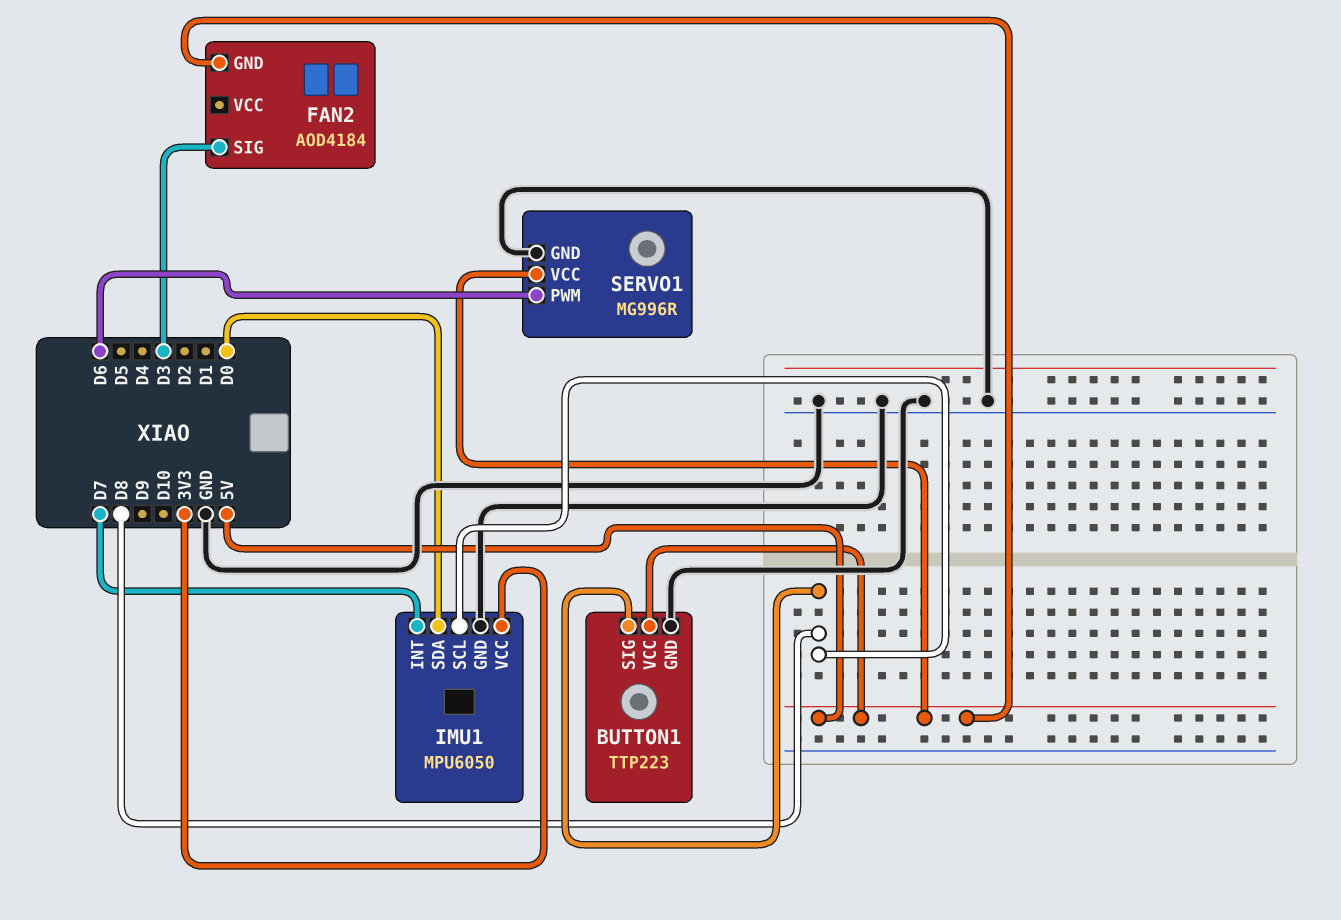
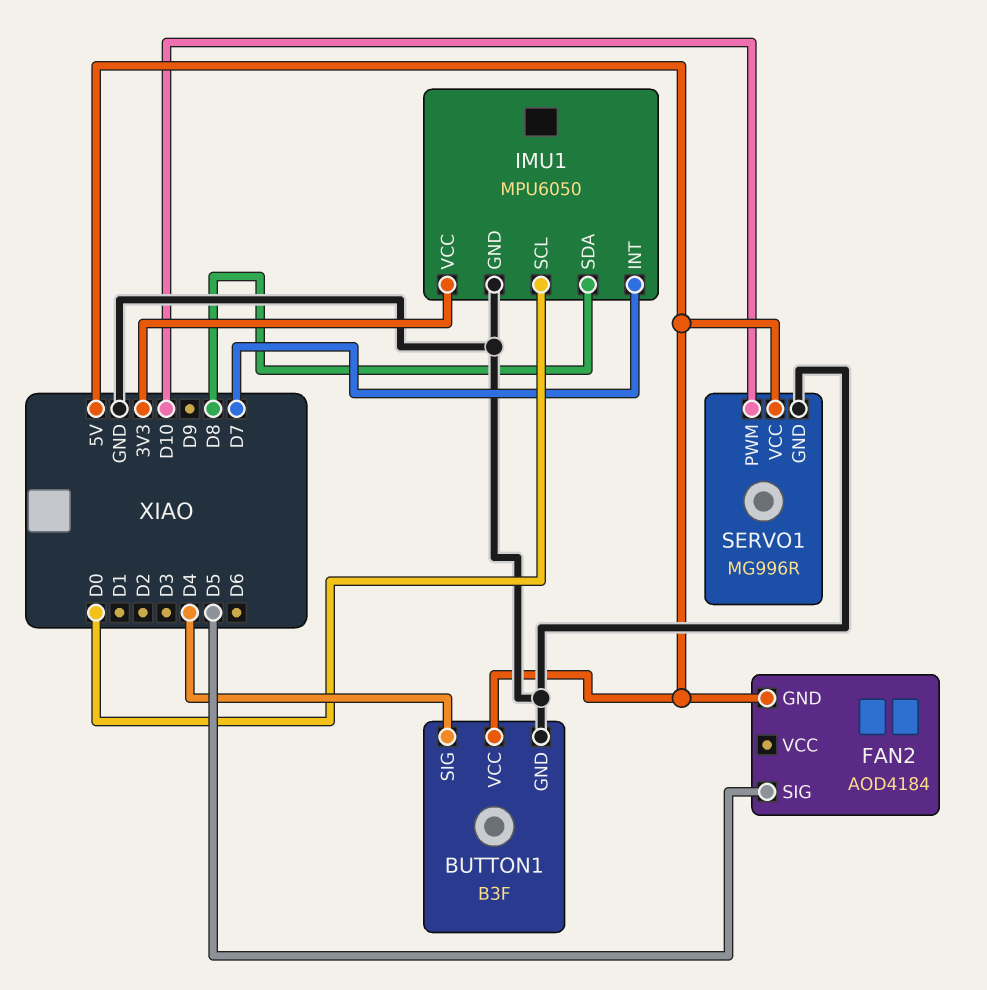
BUTTON1: TTP223 -> B3F
BUTTON1 pin SIG: D8 -> D4
FAN2 pin SIG: D3 -> D5
IMU1 pin SCL: D8 -> D0
IMU1 pin SDA: D0 -> D8
SERVO1 pin PWM: D6 -> D10

